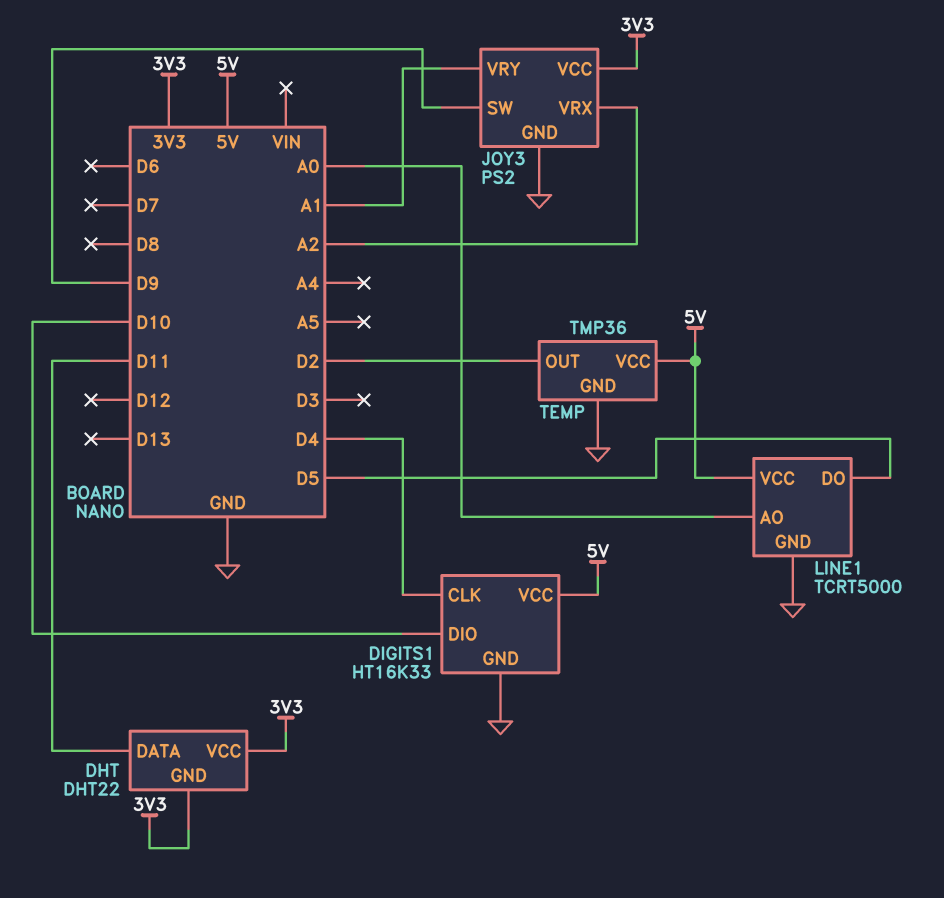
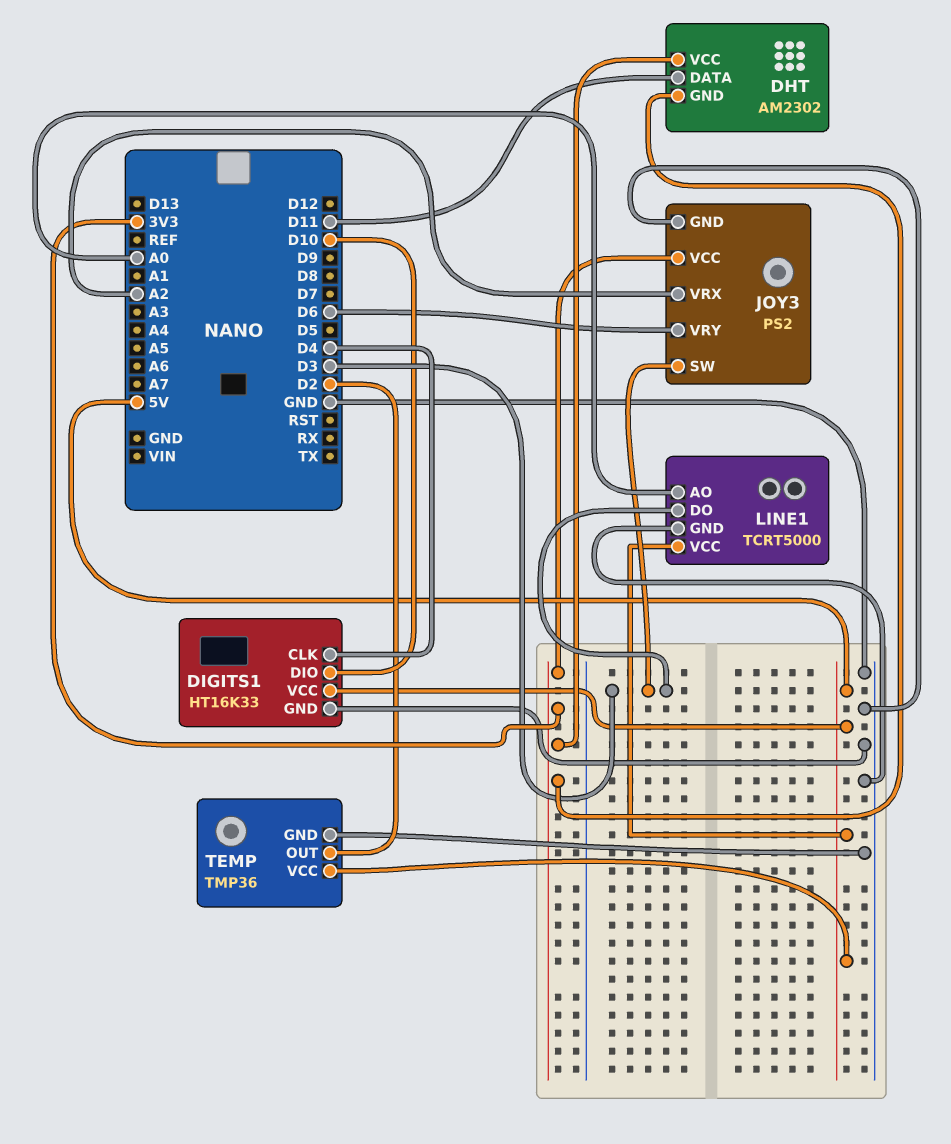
DHT: DHT22 -> AM2302
JOY3 pin SW: D9 -> D3
JOY3 pin VRY: A1 -> D6
LINE1 pin DO: D5 -> D3

